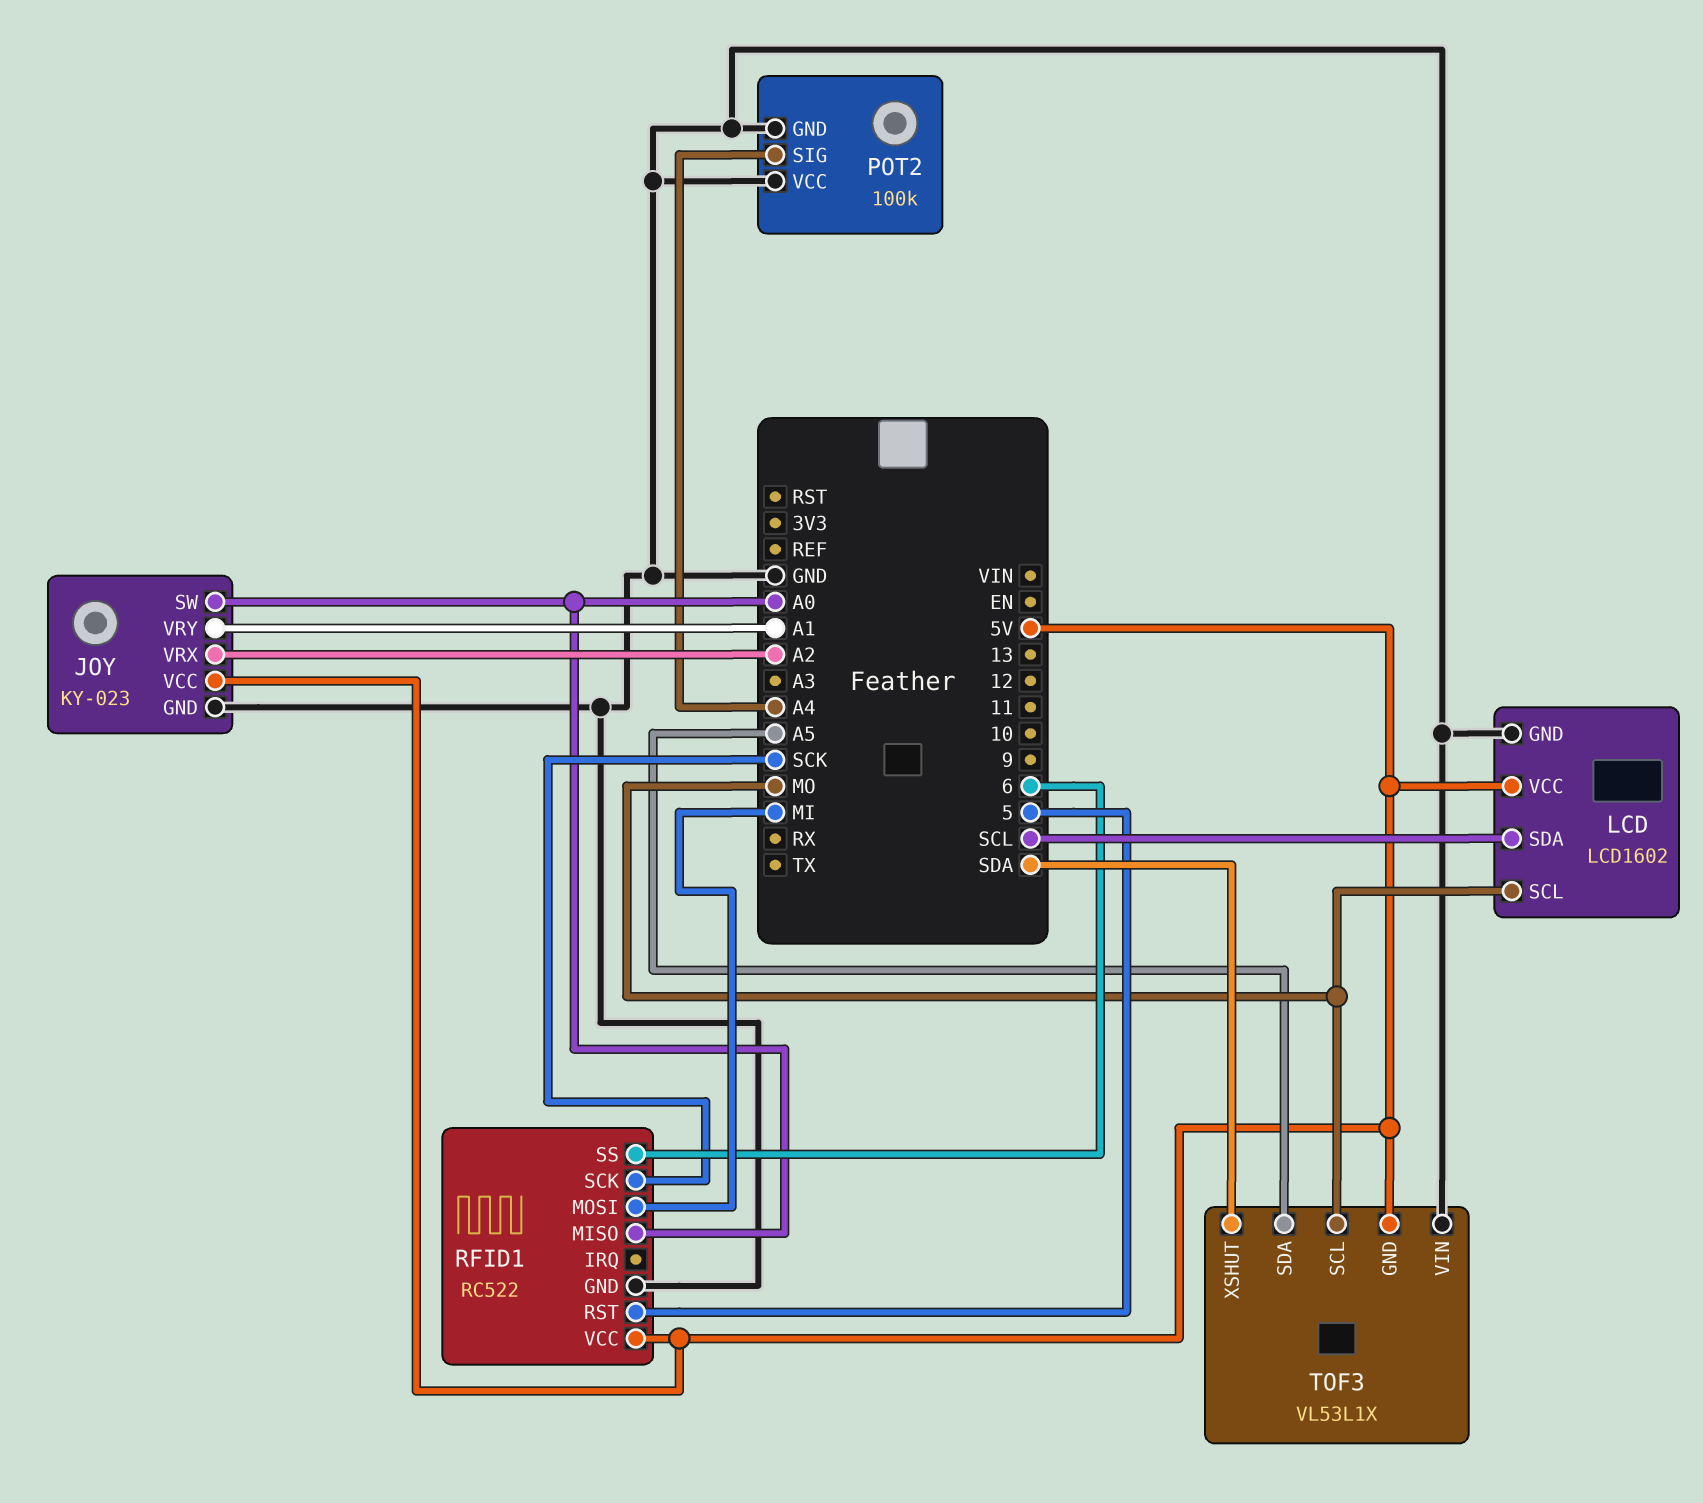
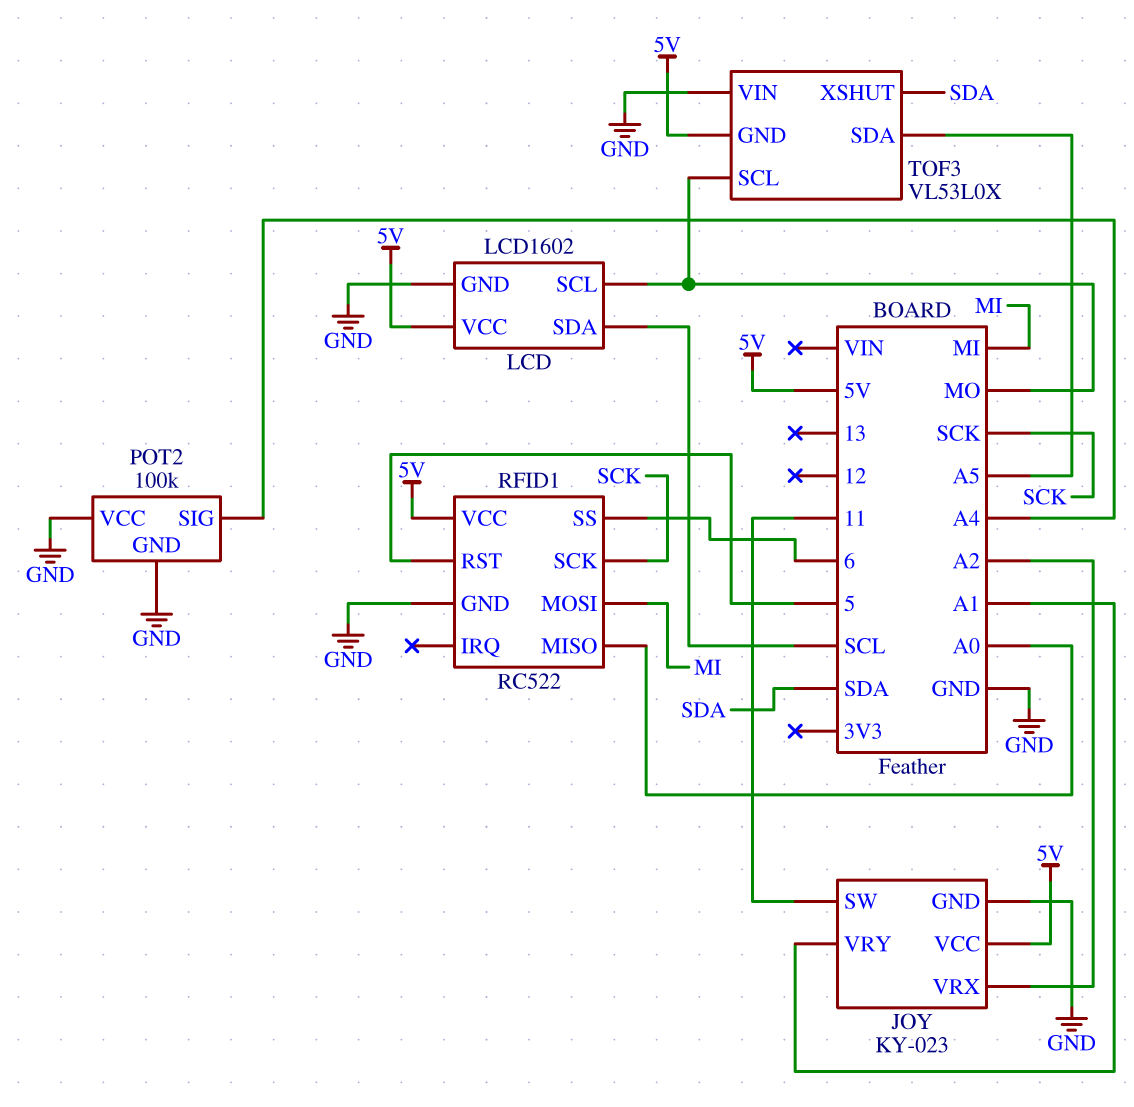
JOY pin SW: A0 -> 11
TOF3: VL53L1X -> VL53L0X

